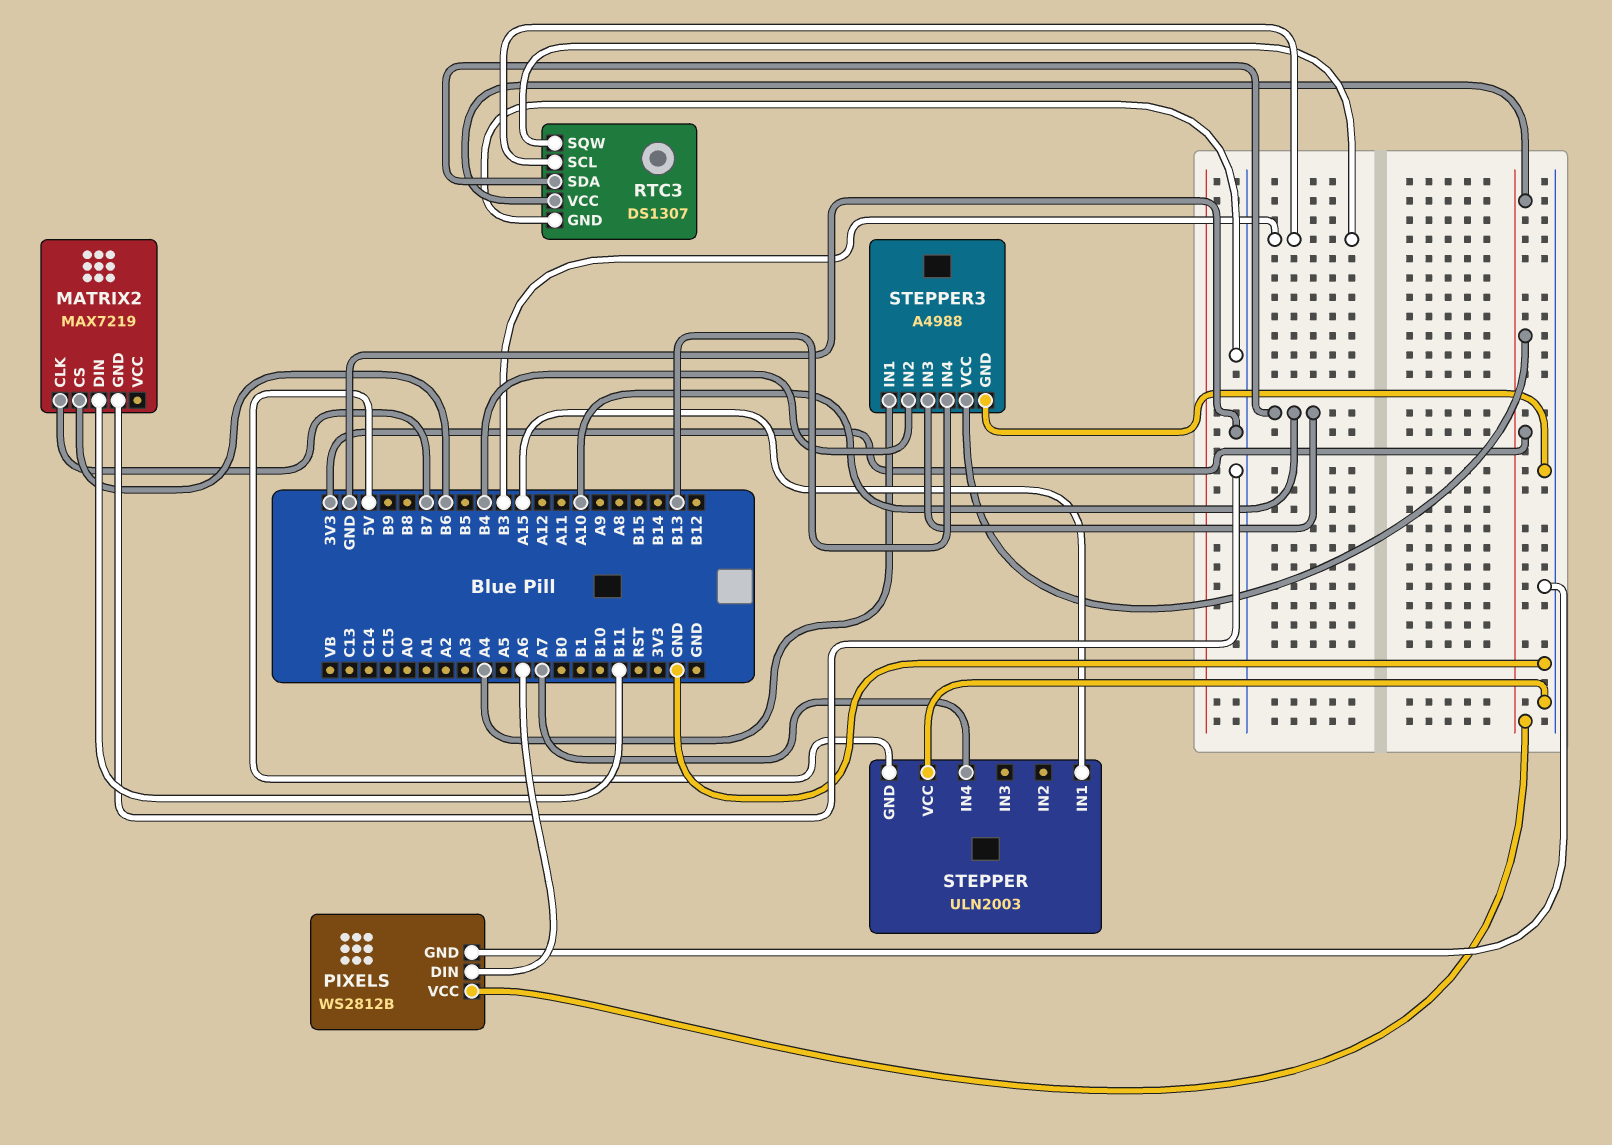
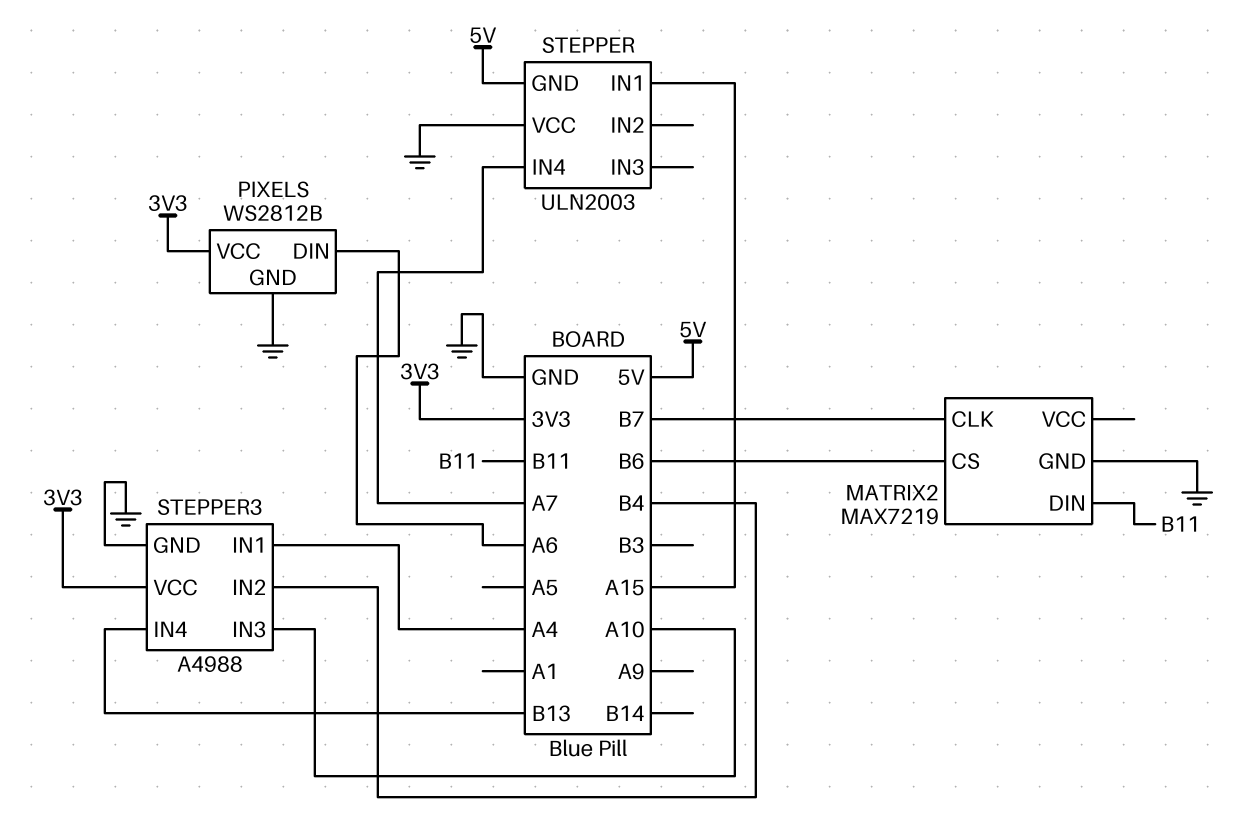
RTC3: DS1307 -> none
RTC3 pin GND: GND -> none
RTC3 pin SCL: B3 -> none
RTC3 pin SDA: A10 -> none
RTC3 pin SQW: B3 -> none
RTC3 pin VCC: 3V3 -> none

